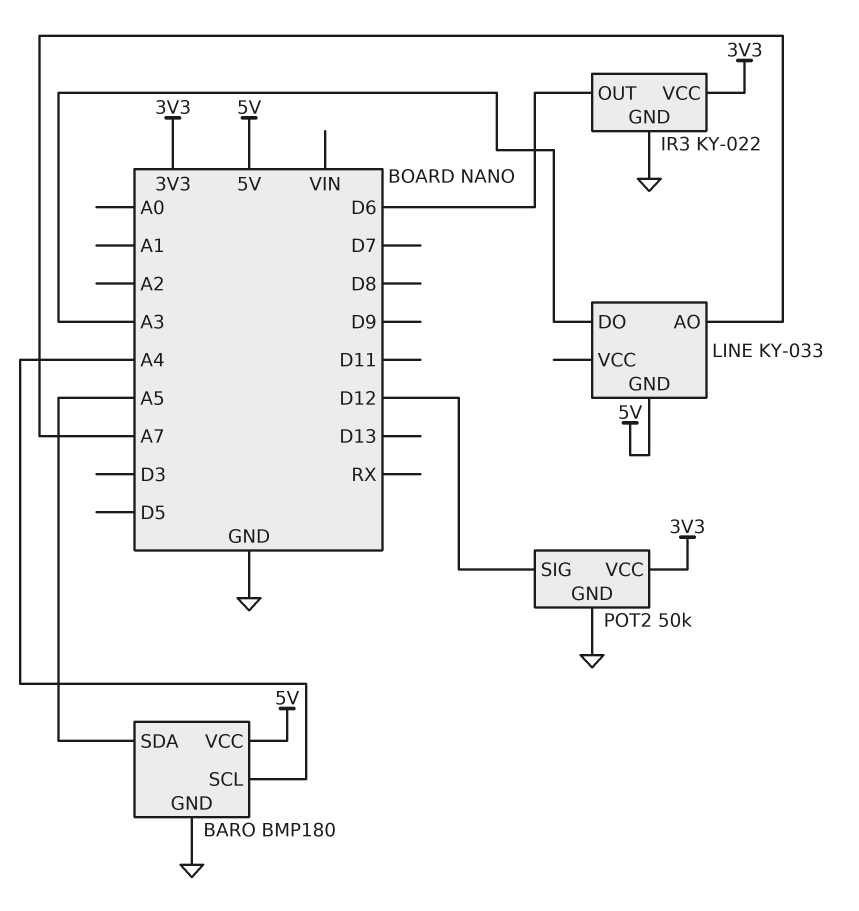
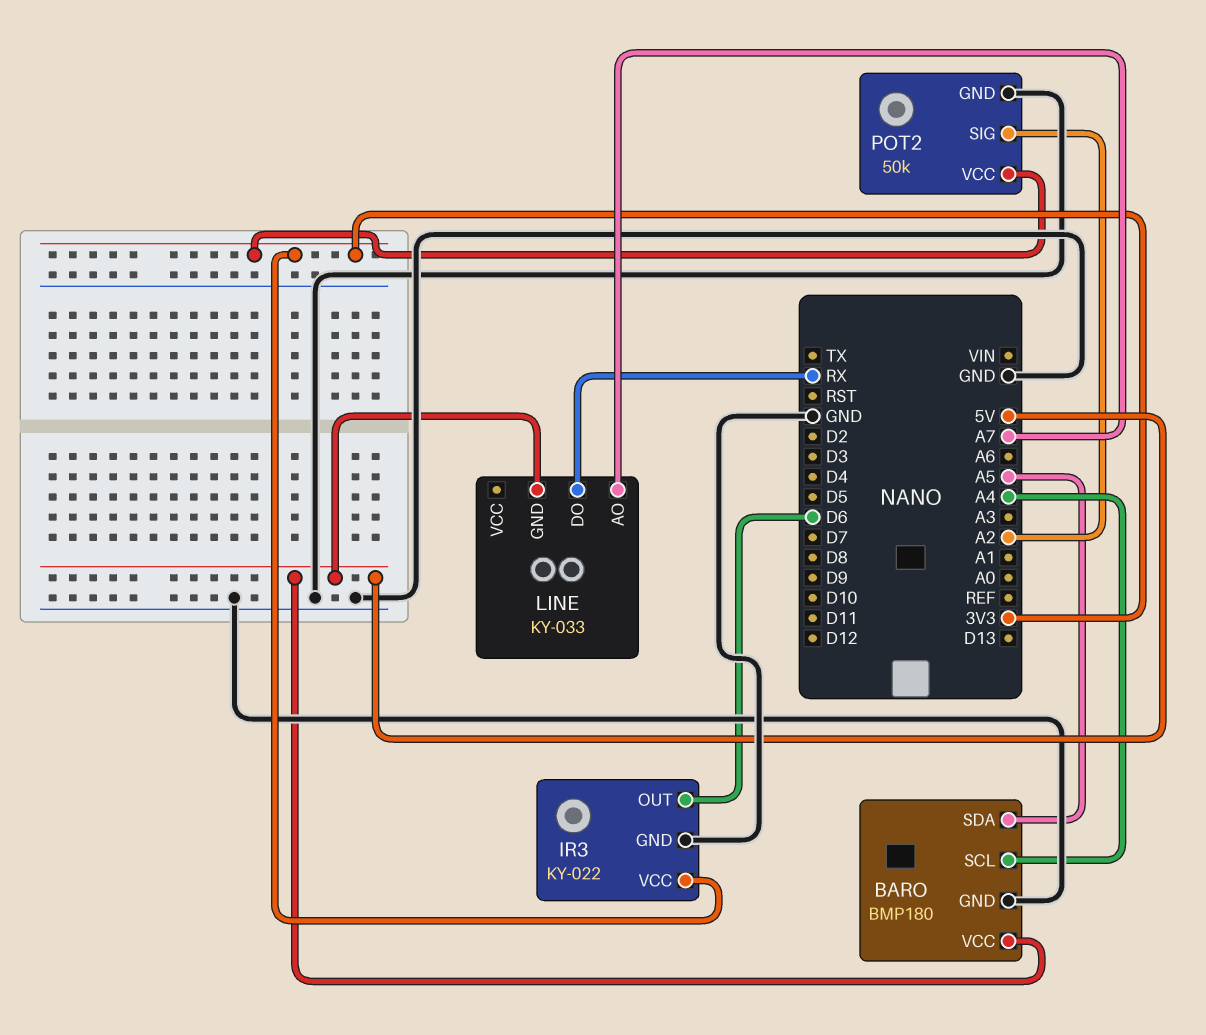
LINE pin DO: A3 -> RX
POT2 pin SIG: D12 -> A2

